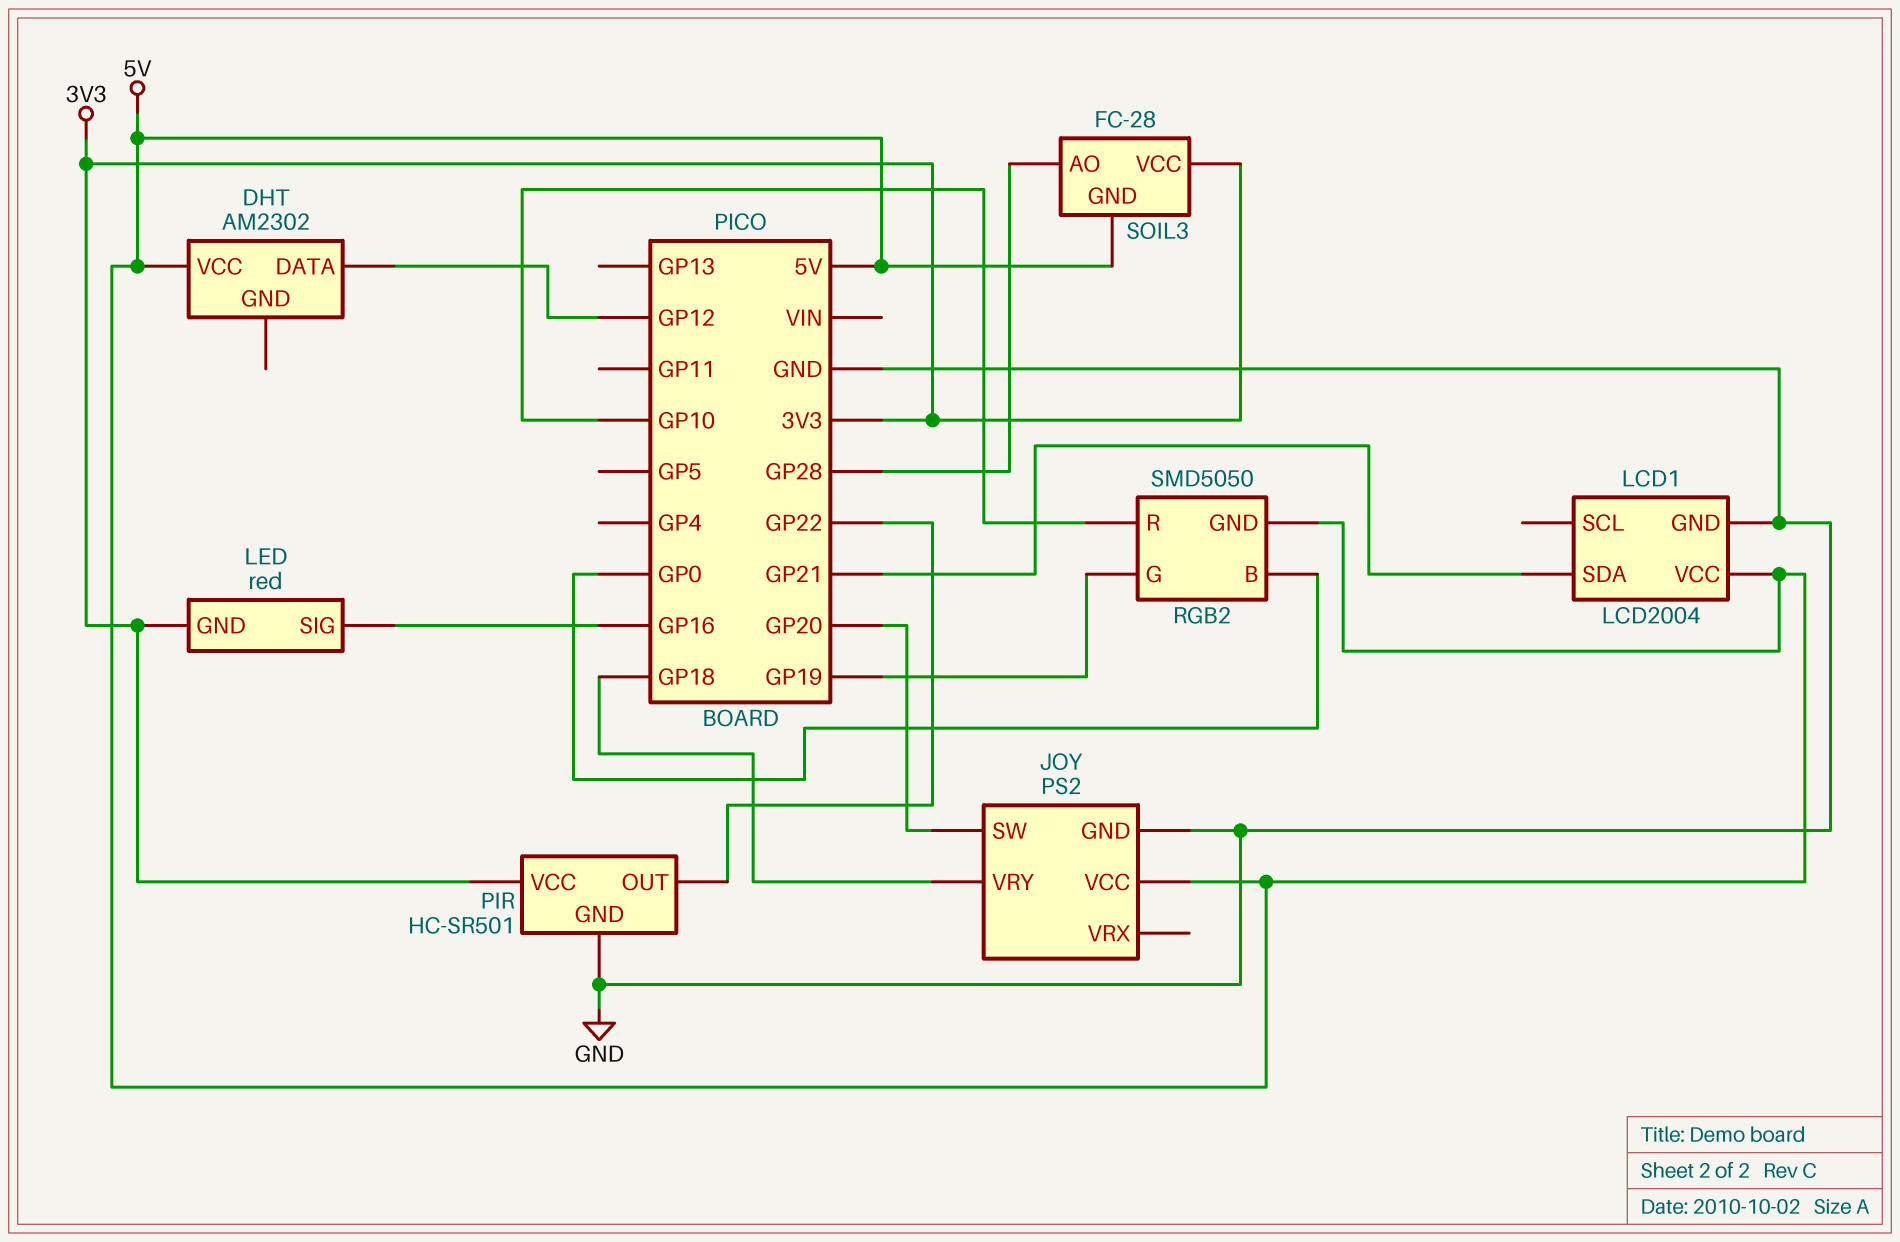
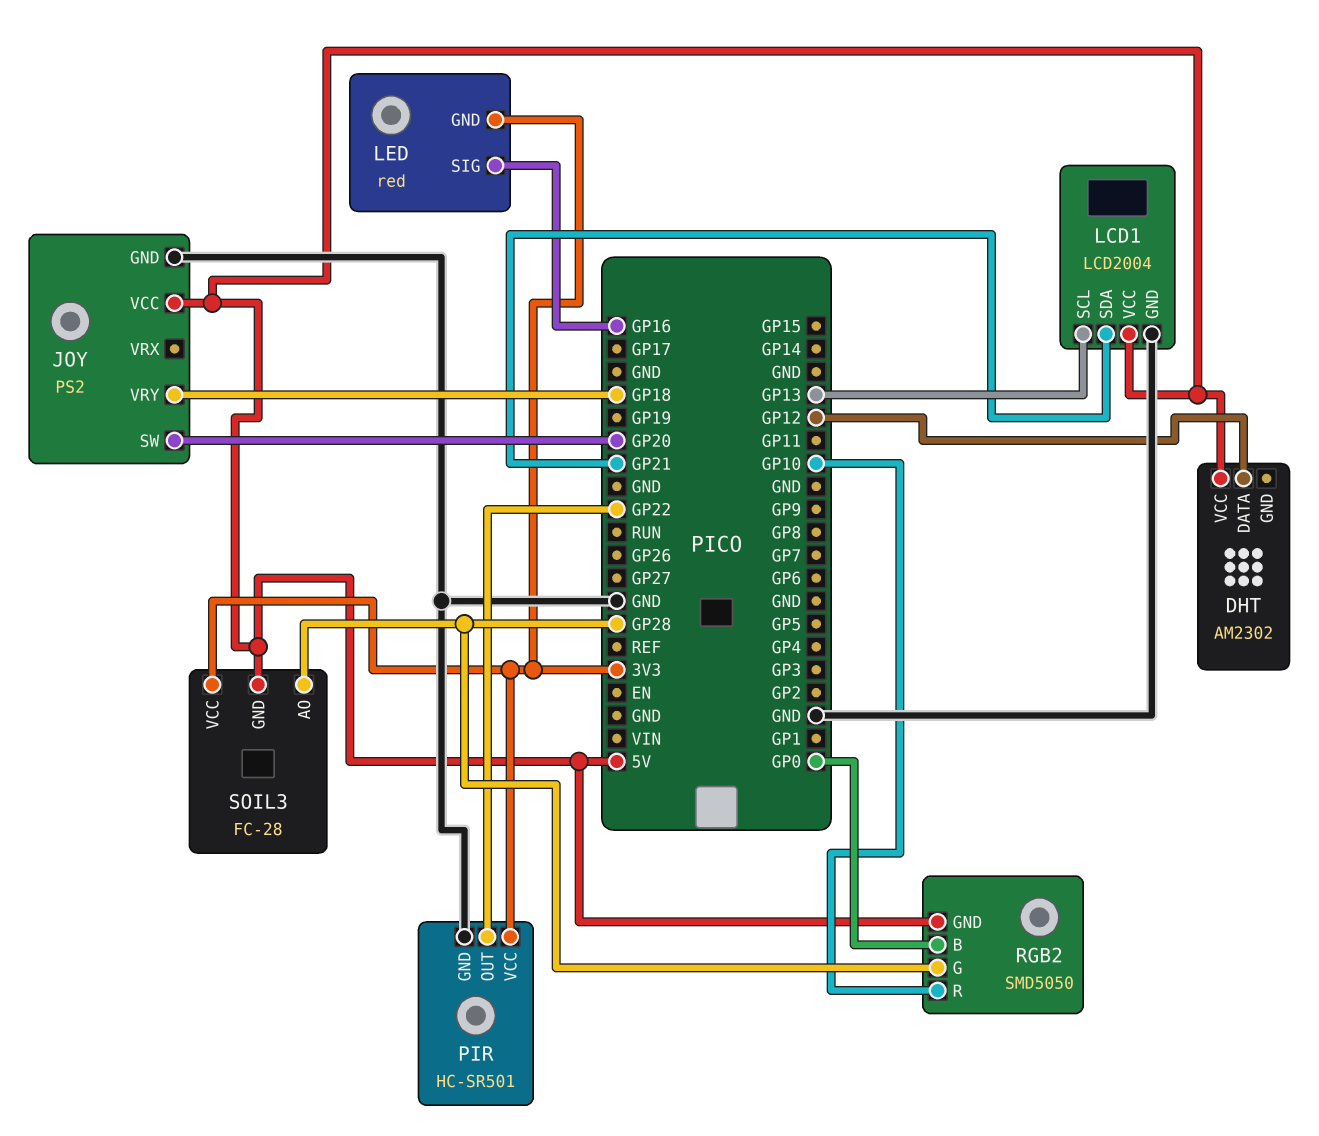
LCD1 pin SCL: none -> GP13
RGB2 pin G: GP19 -> GP28

